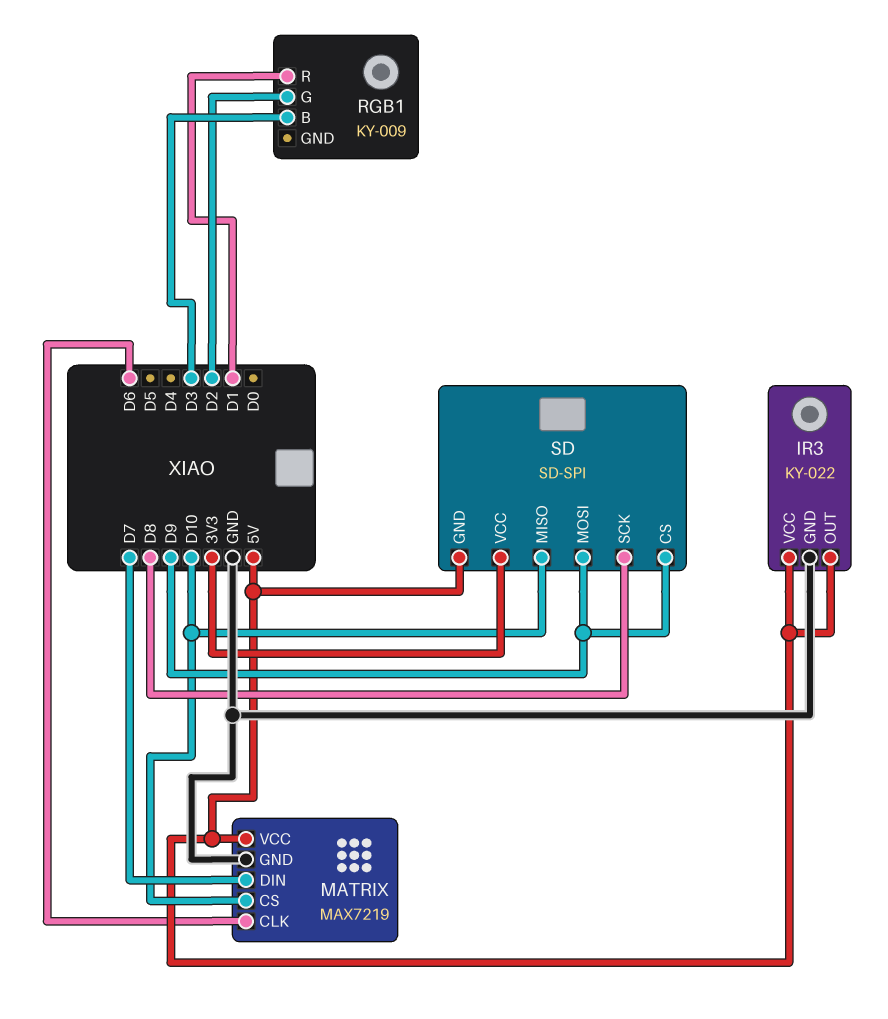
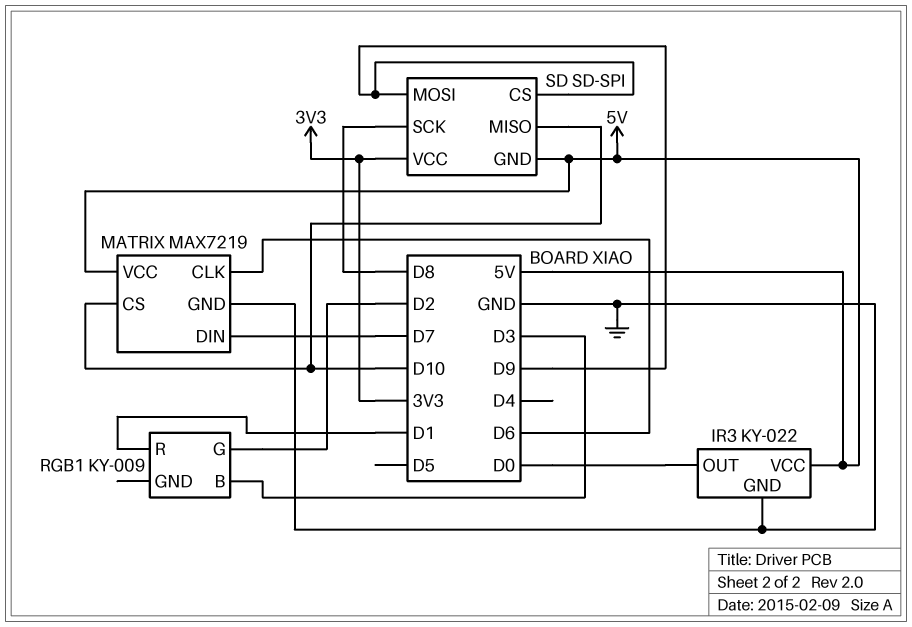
IR3 pin OUT: 5V -> D0

